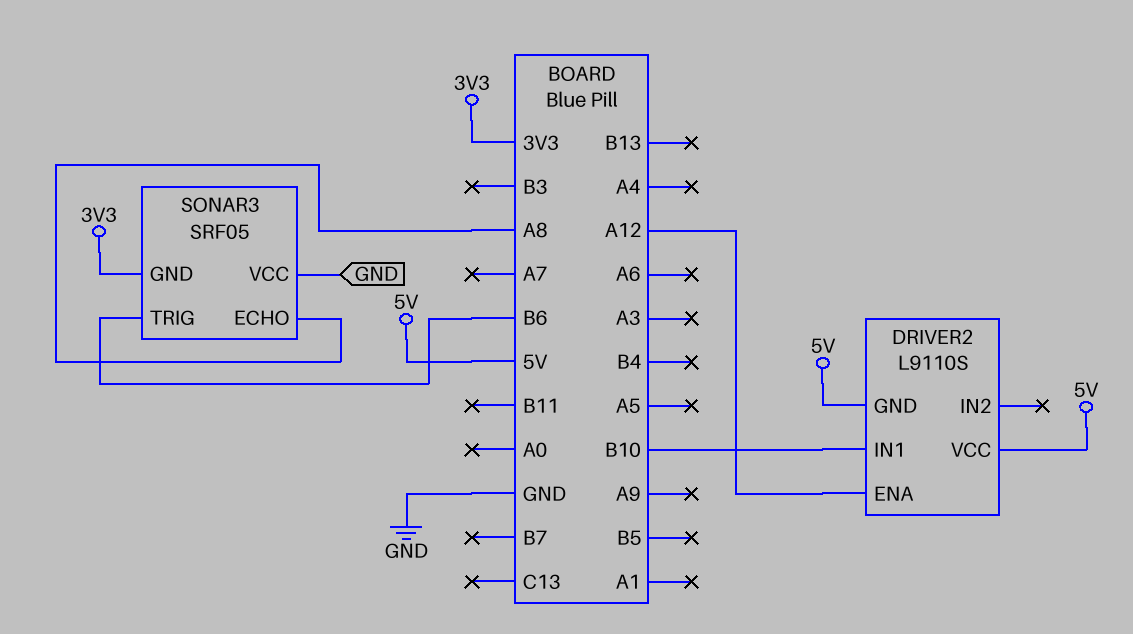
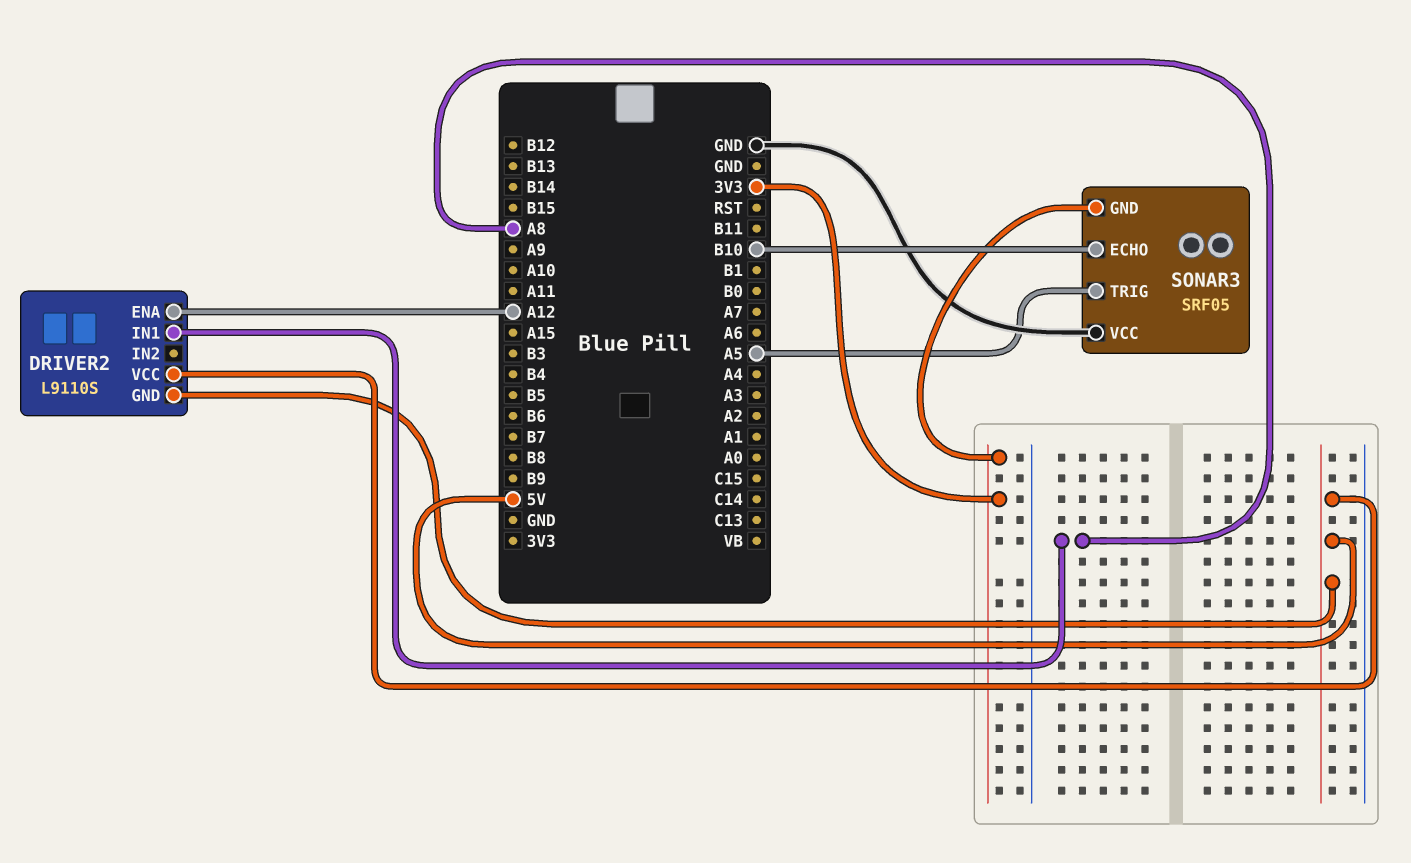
DRIVER2 pin IN1: B10 -> A8
SONAR3 pin ECHO: A8 -> B10
SONAR3 pin TRIG: B6 -> A5

